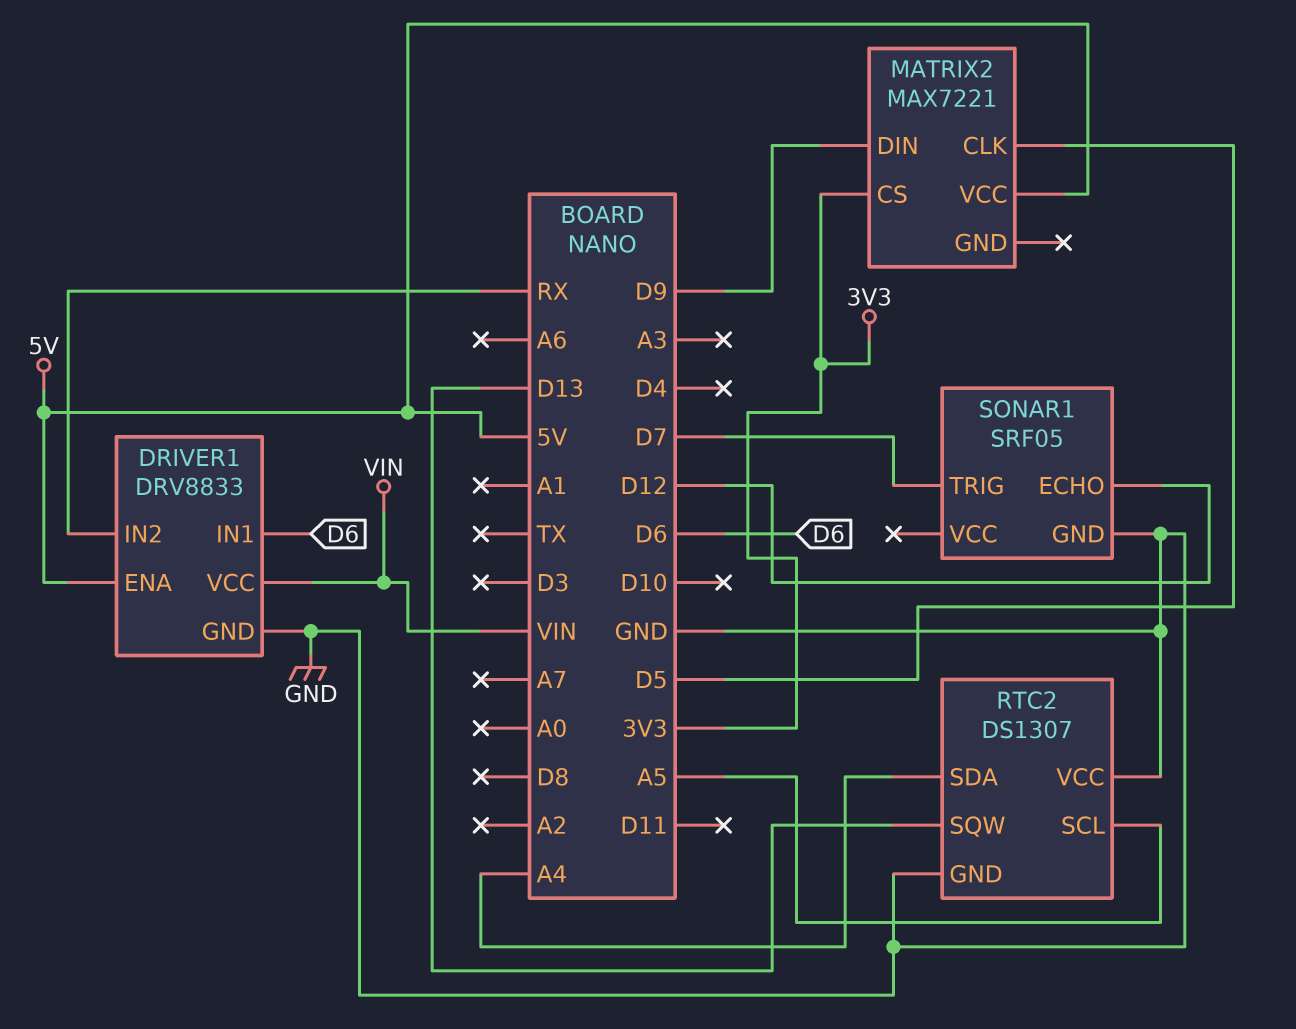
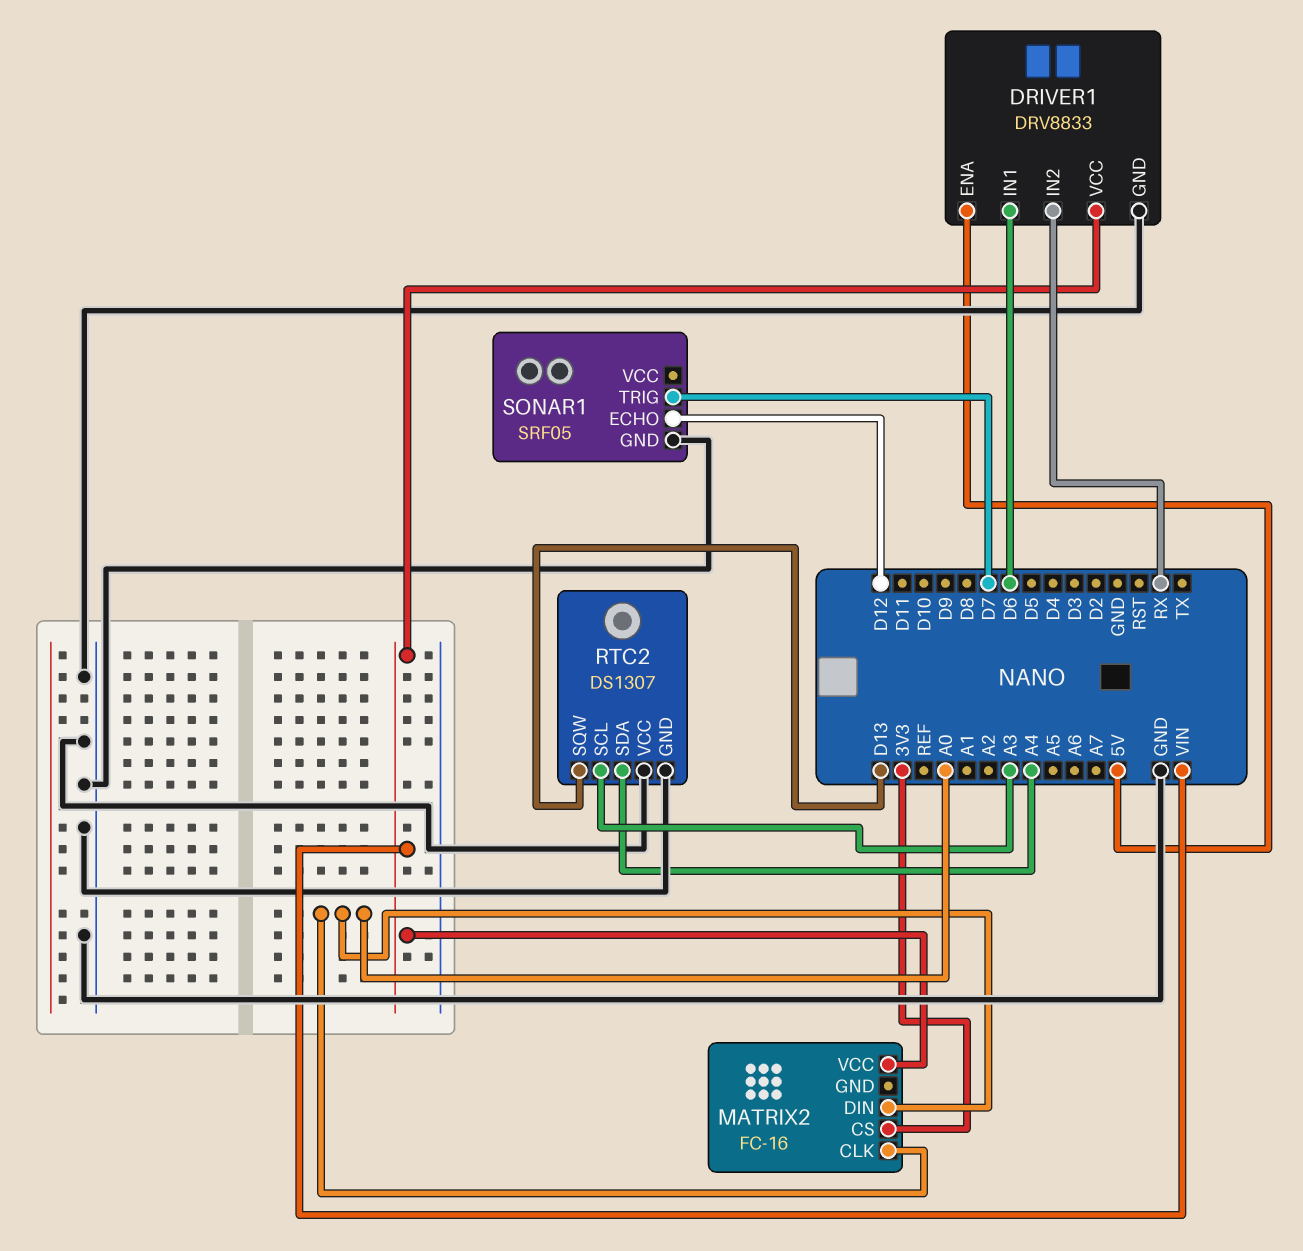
MATRIX2: MAX7221 -> FC-16
MATRIX2 pin CLK: D5 -> A0
MATRIX2 pin DIN: D9 -> A0
MATRIX2 pin VCC: 5V -> VIN
RTC2 pin SCL: A5 -> A3

